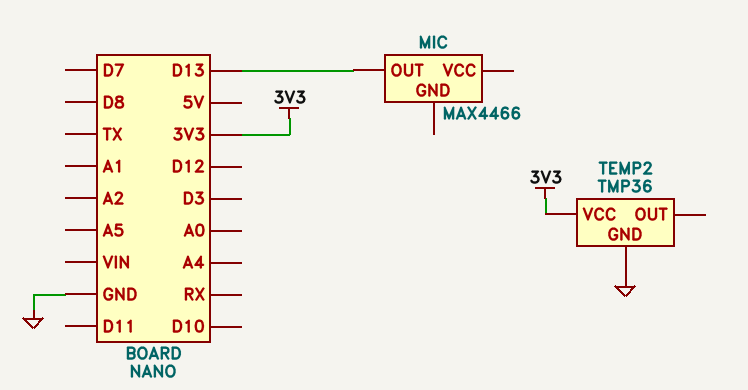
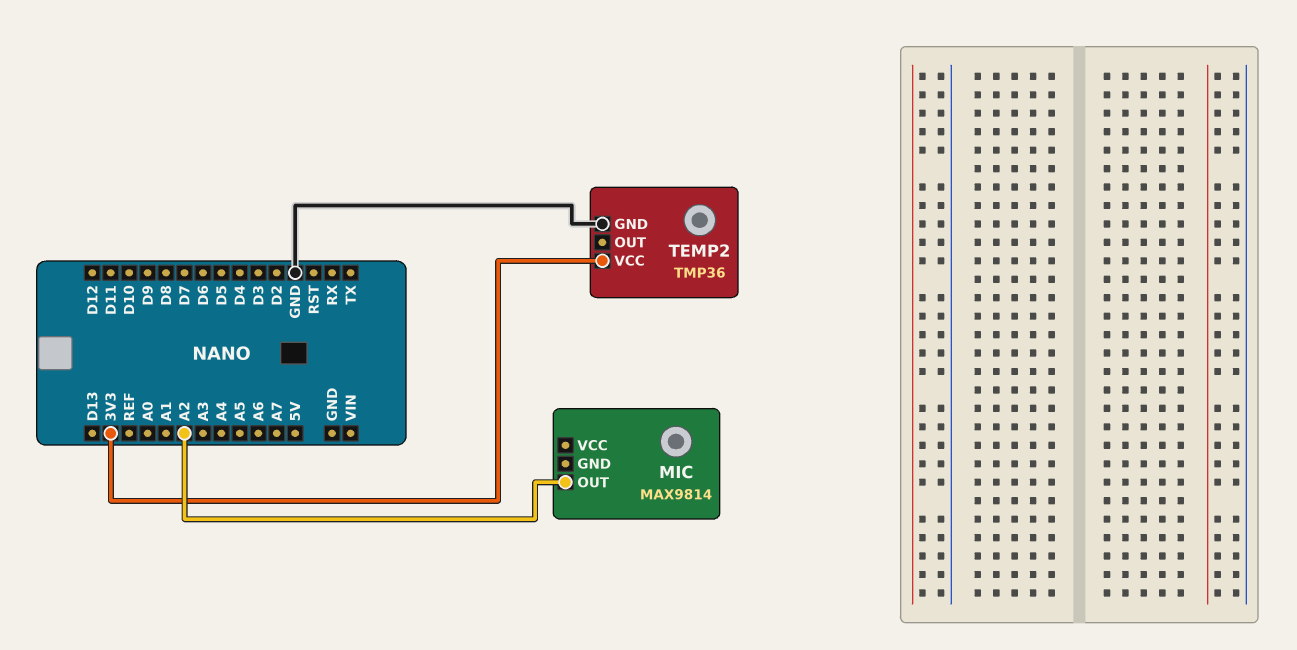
MIC: MAX4466 -> MAX9814
MIC pin OUT: D13 -> A2

